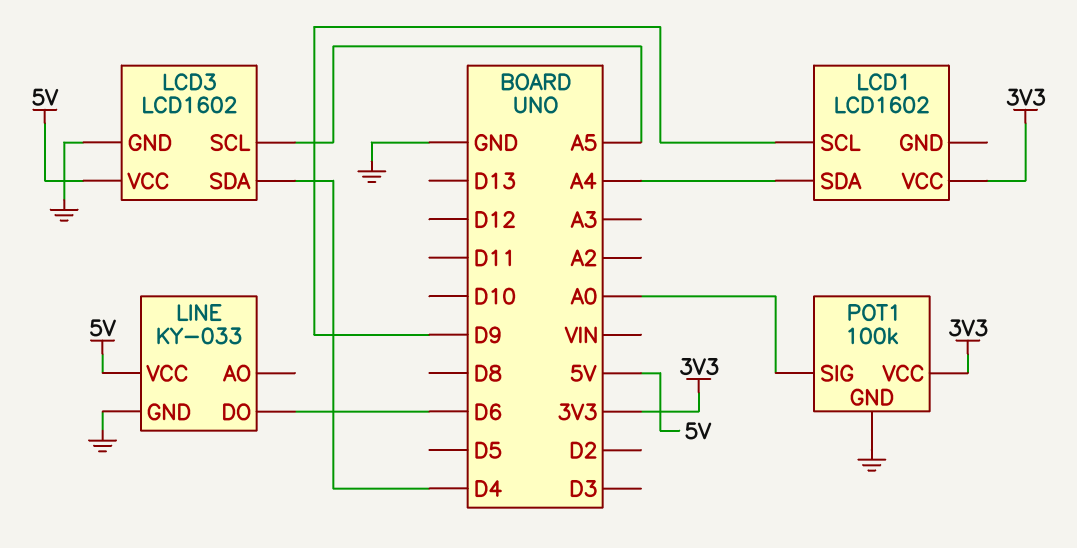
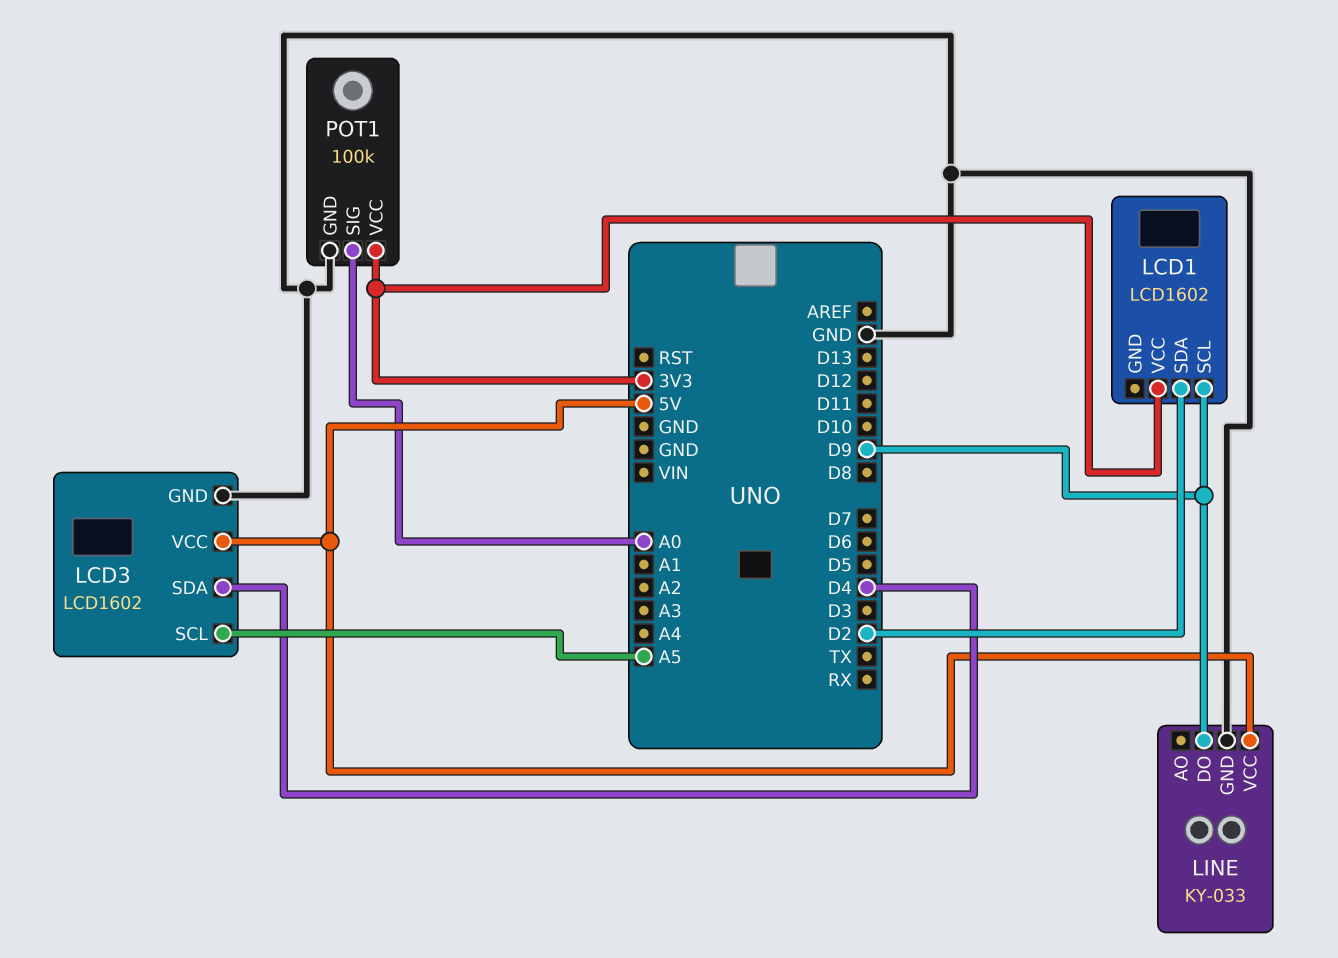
LCD1 pin SDA: A4 -> D2
LINE pin DO: D6 -> D9

